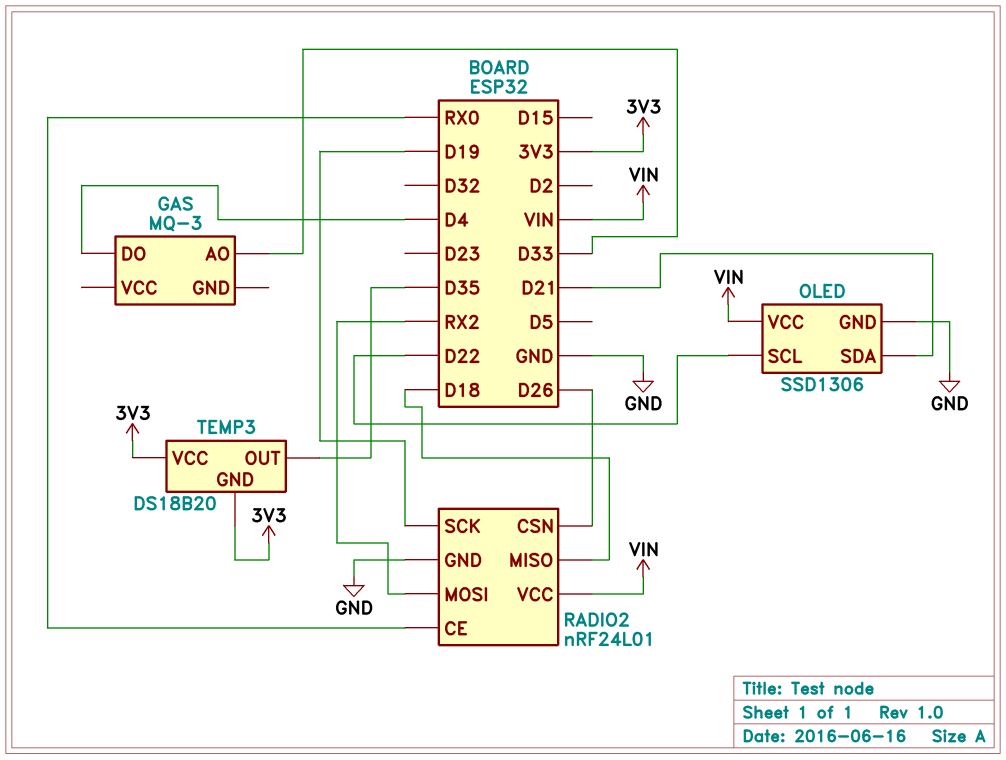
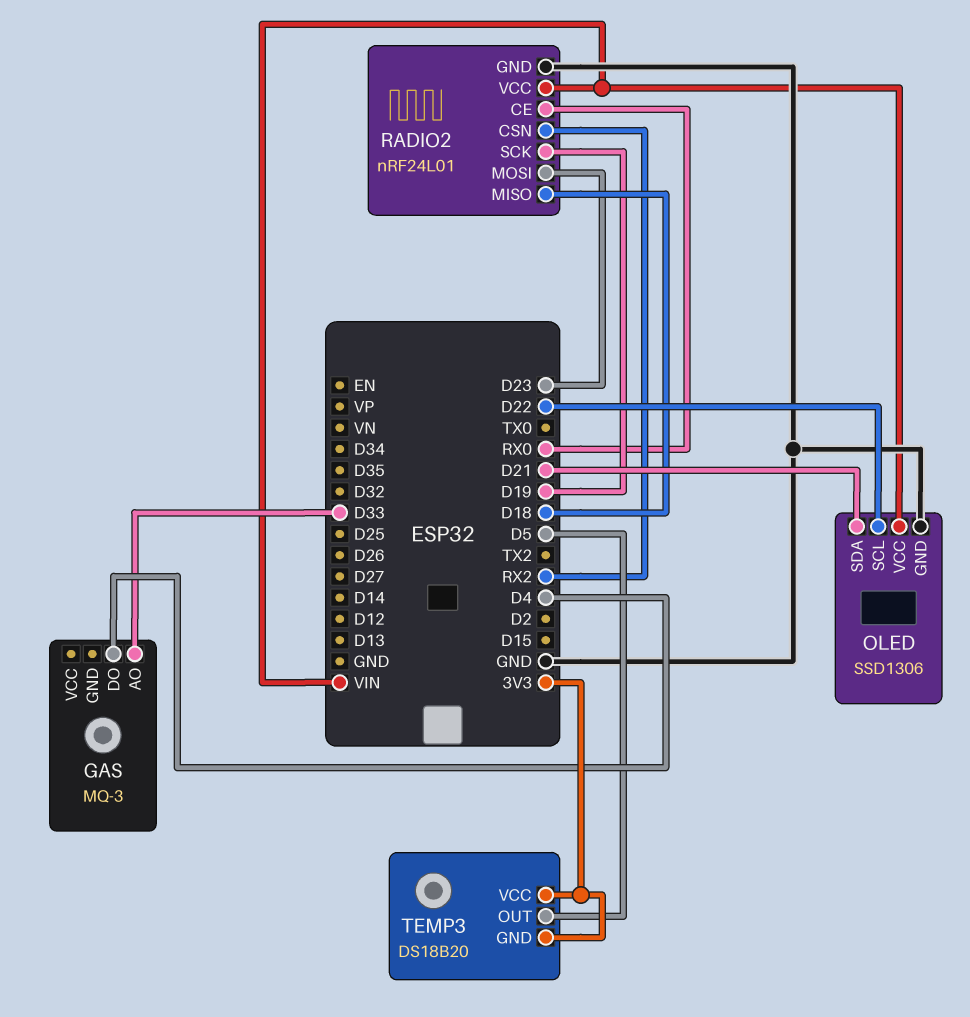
RADIO2 pin CSN: D26 -> RX2
RADIO2 pin MOSI: RX2 -> D23
TEMP3 pin OUT: D35 -> D5

